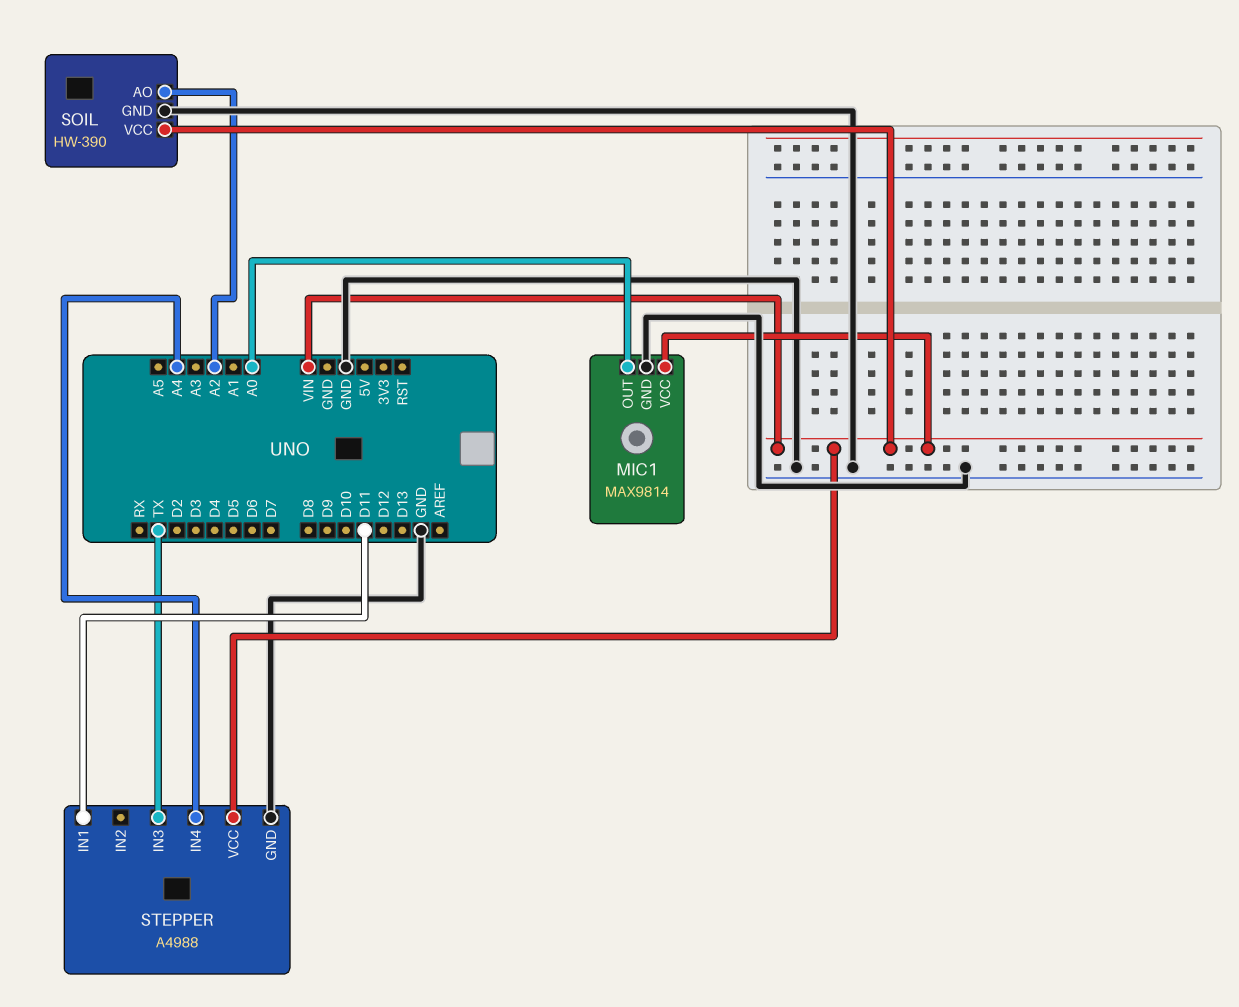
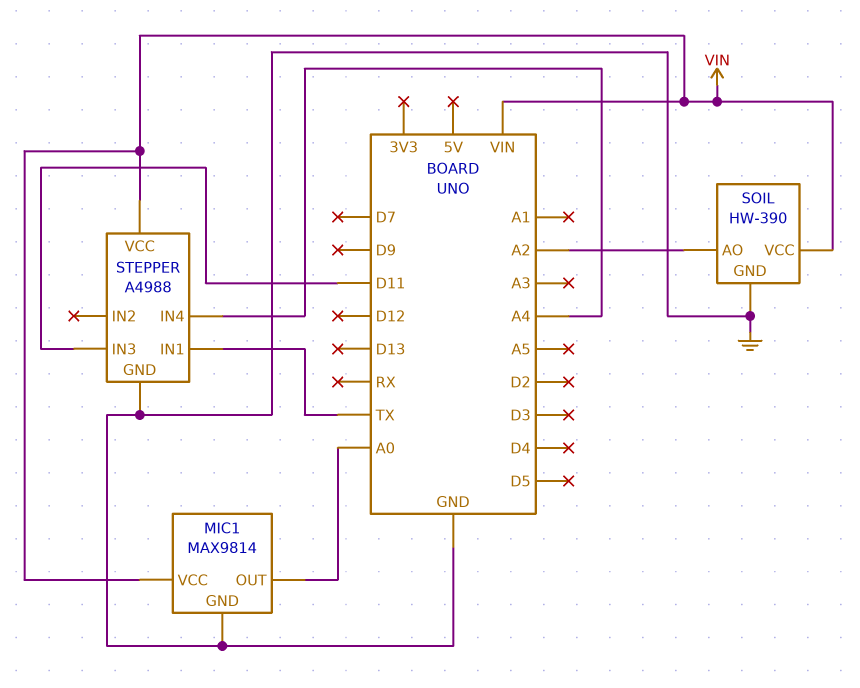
STEPPER pin IN1: D11 -> TX
STEPPER pin IN3: TX -> D11

